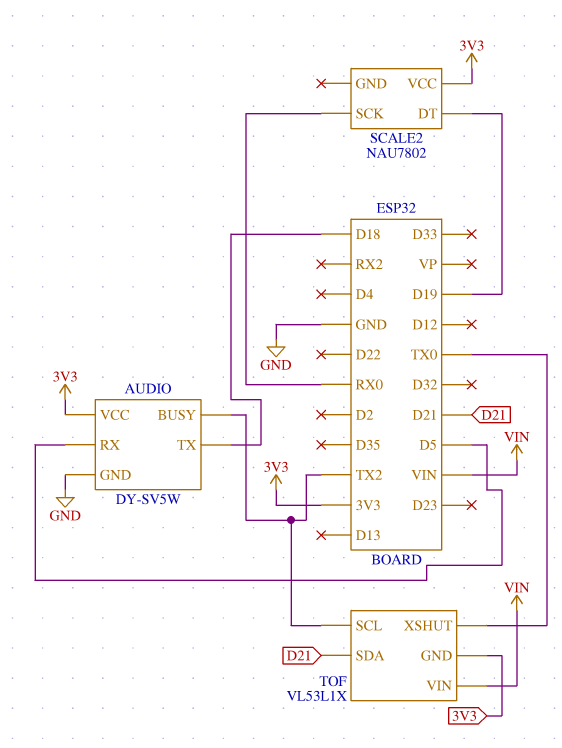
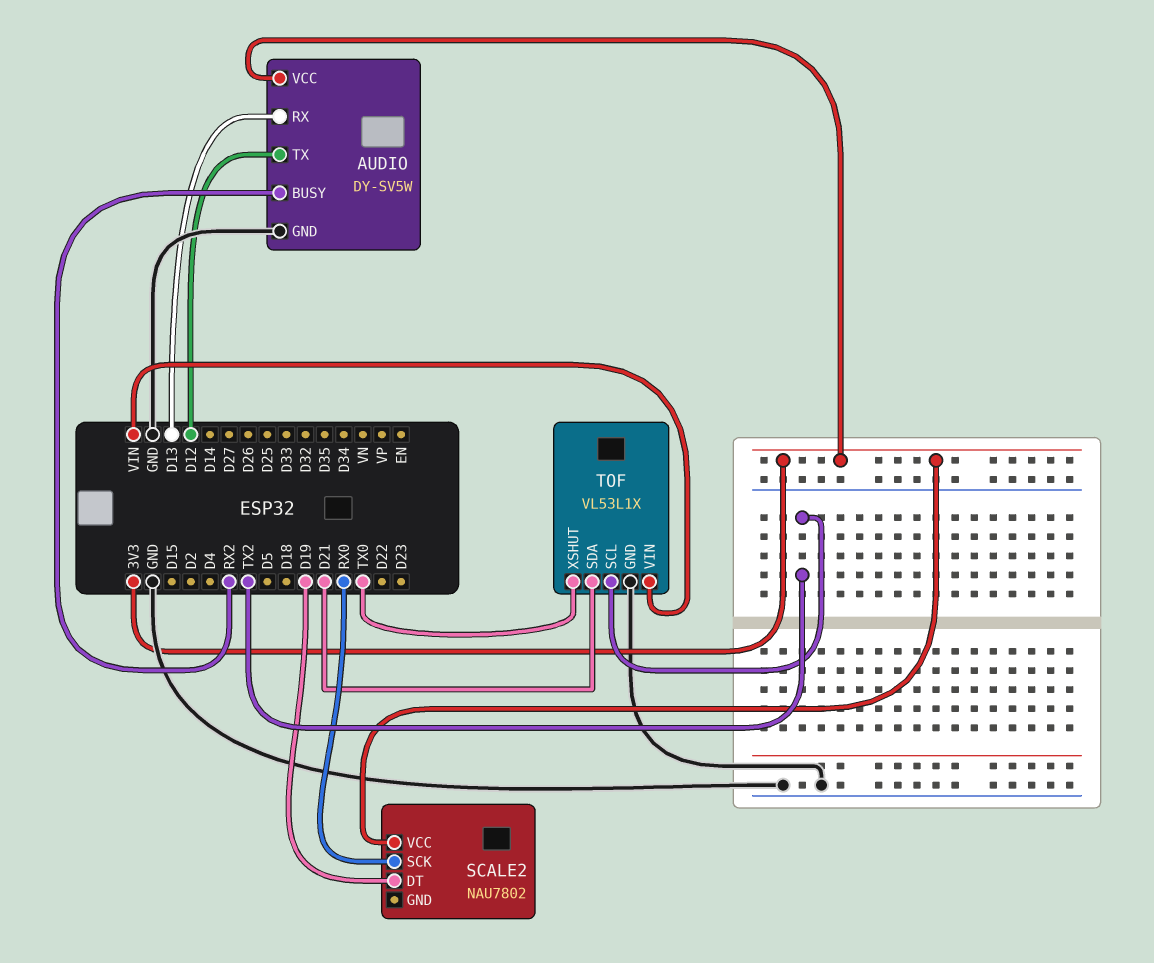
AUDIO pin BUSY: TX2 -> RX2
AUDIO pin RX: D5 -> D13
AUDIO pin TX: D18 -> D12
TOF pin GND: 3V3 -> GND

